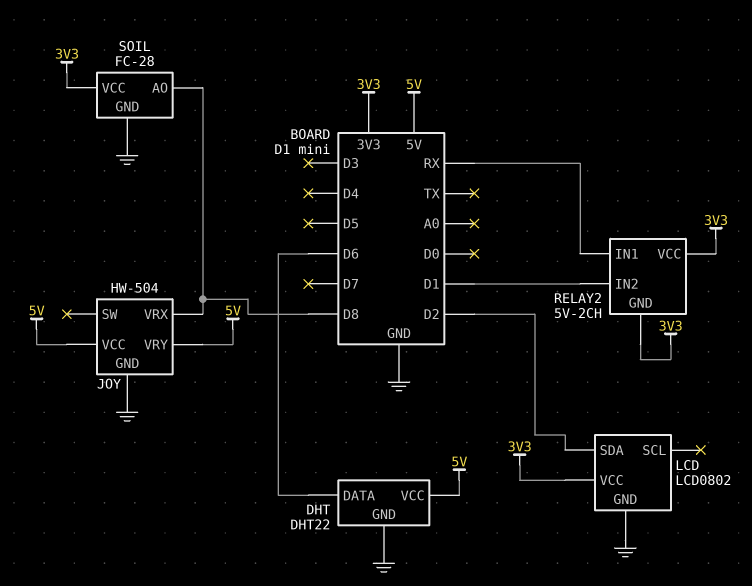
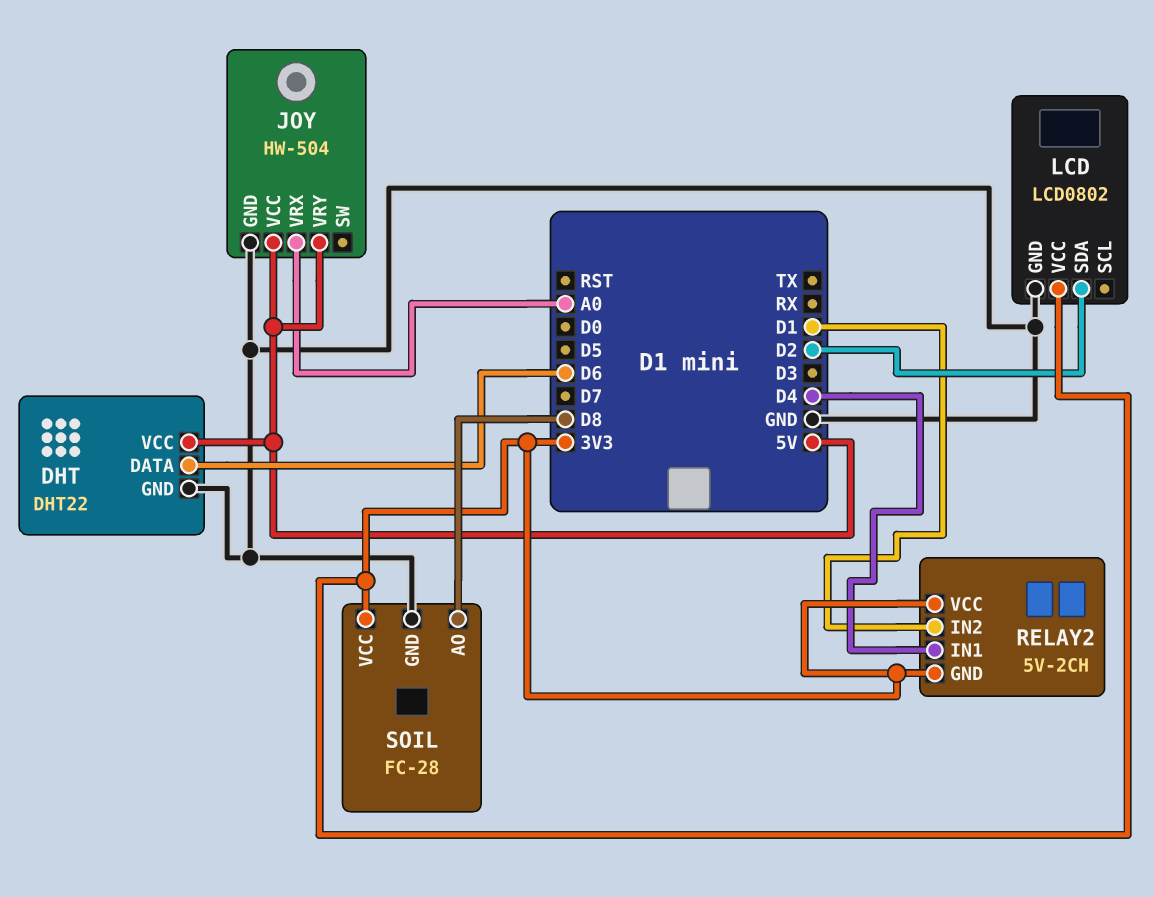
JOY pin VRX: D8 -> A0
RELAY2 pin IN1: RX -> D4

